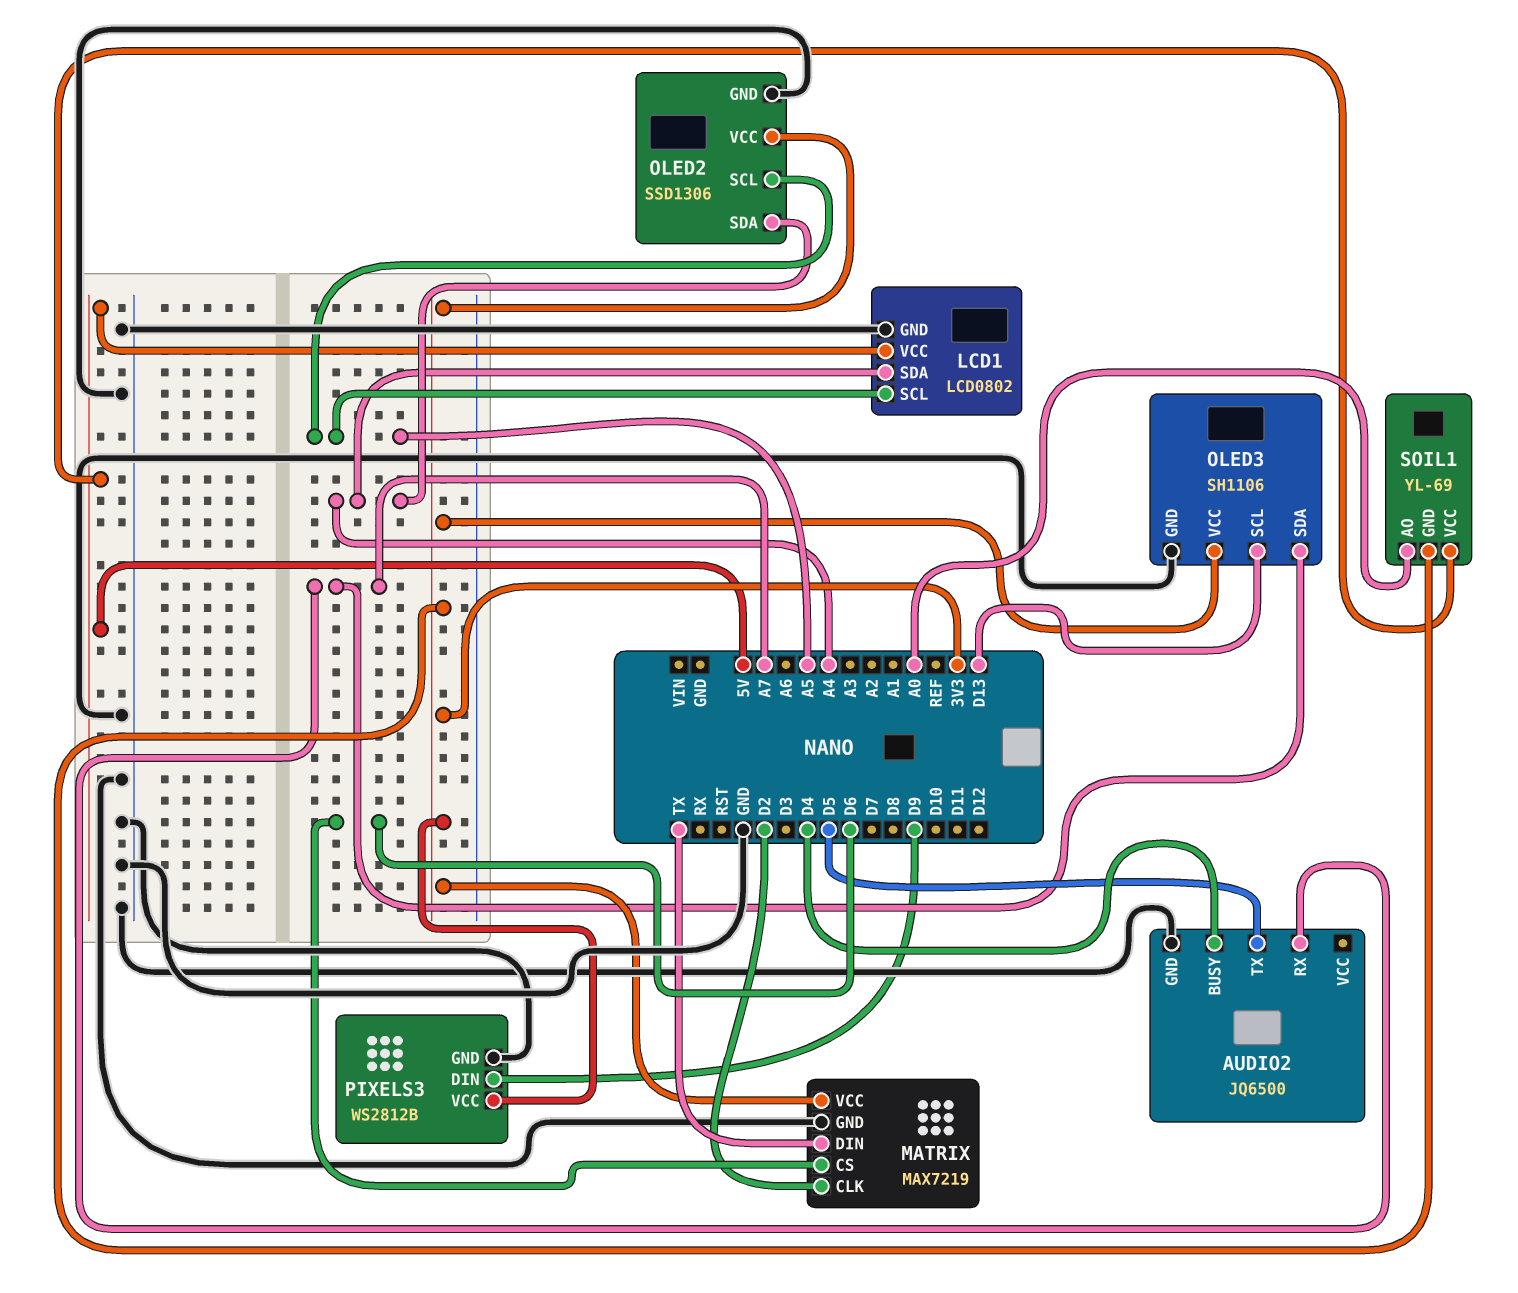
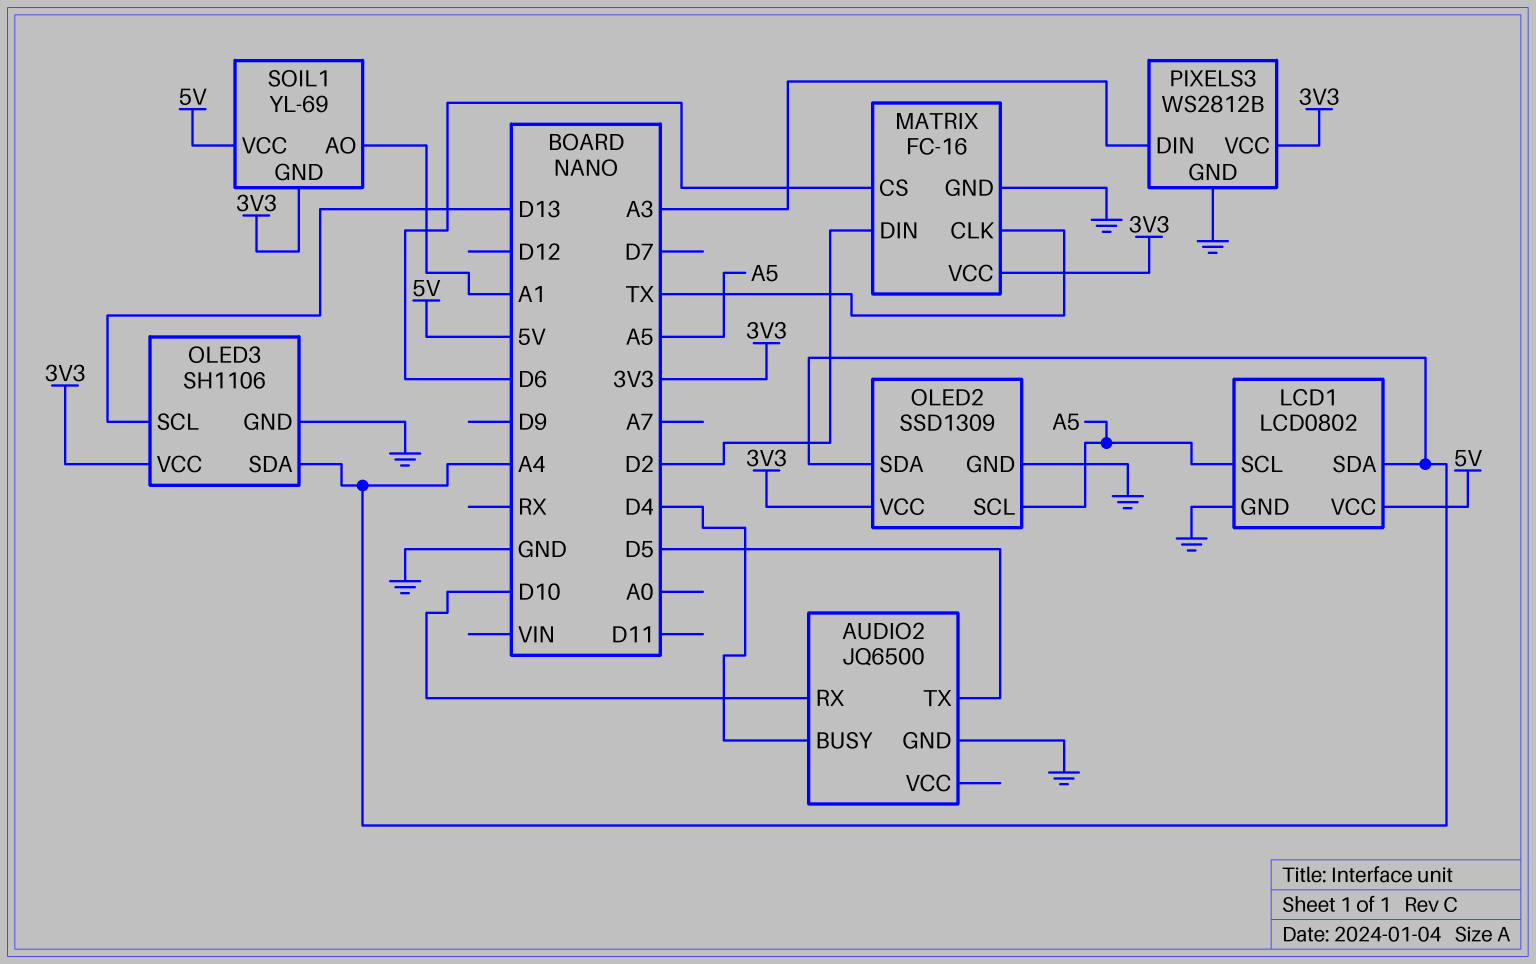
AUDIO2 pin RX: A7 -> D10
MATRIX: MAX7219 -> FC-16
MATRIX pin CLK: D2 -> TX
MATRIX pin DIN: TX -> D2
OLED2: SSD1306 -> SSD1309
OLED3 pin SDA: A7 -> A4
PIXELS3 pin DIN: D9 -> A3
SOIL1 pin AO: A0 -> A1

